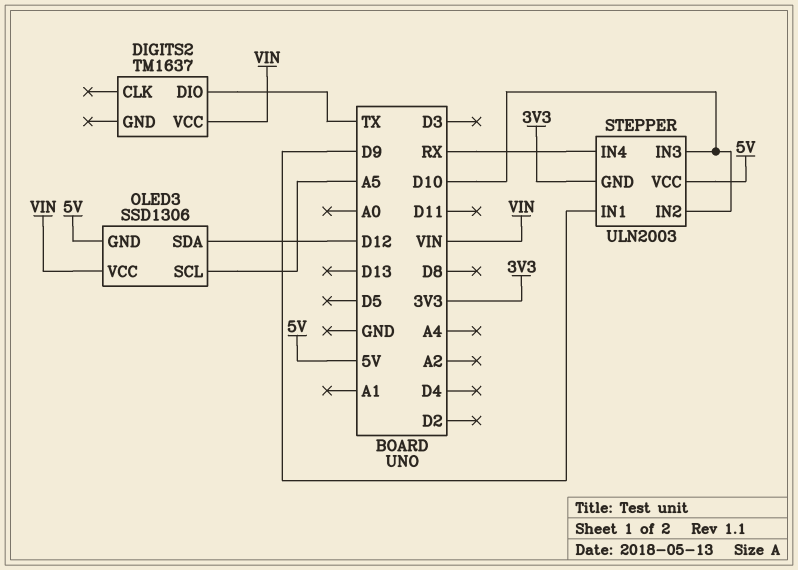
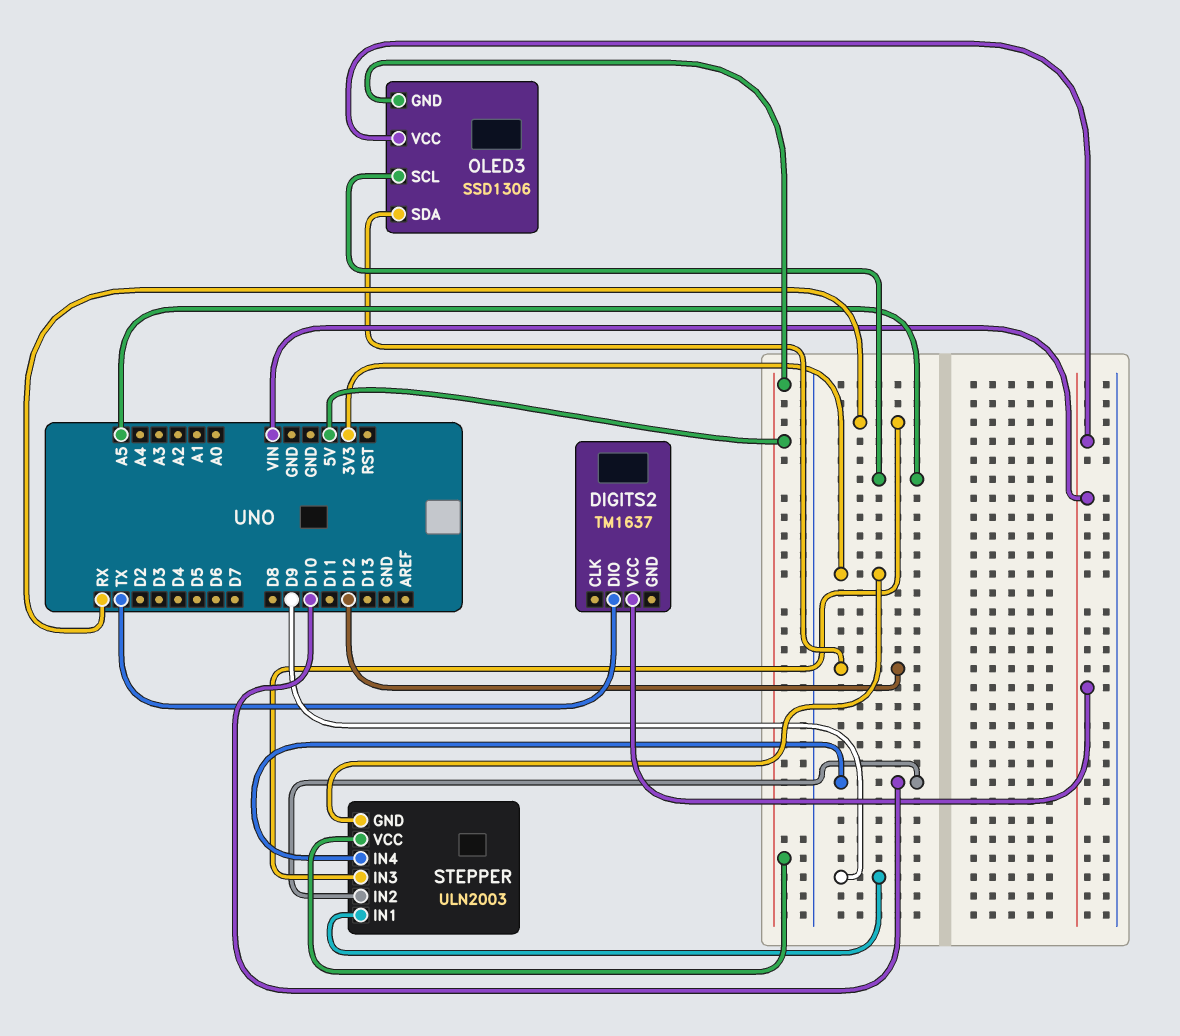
STEPPER pin IN3: D10 -> RX
STEPPER pin IN4: RX -> D10

